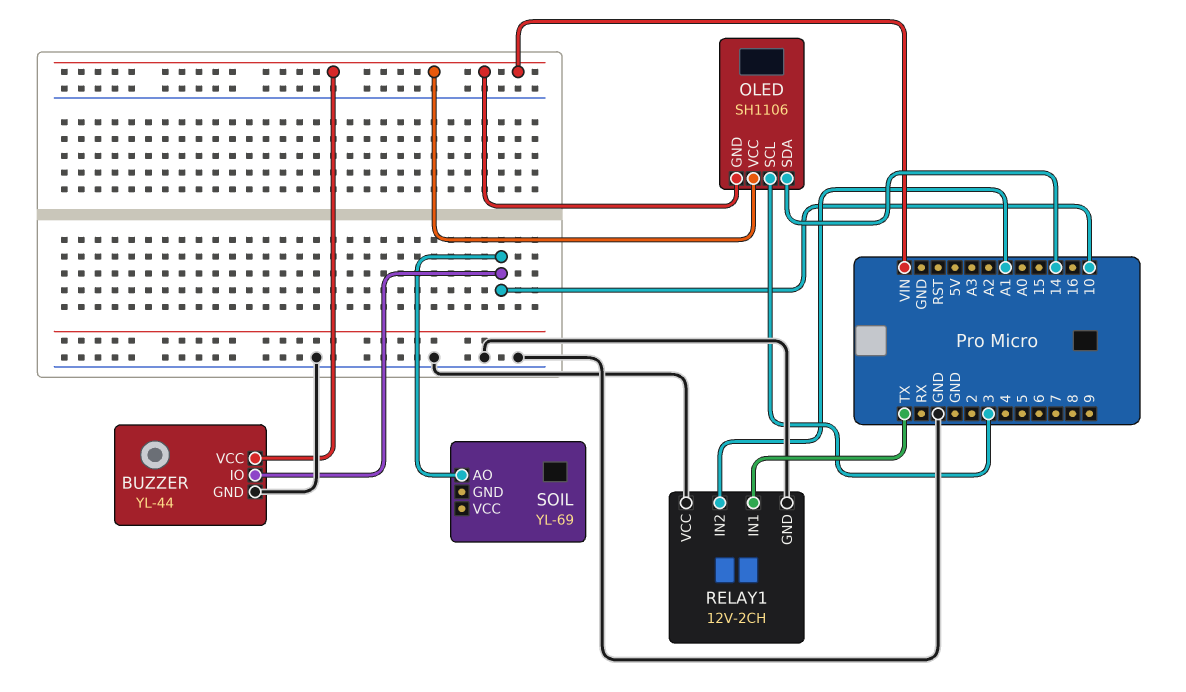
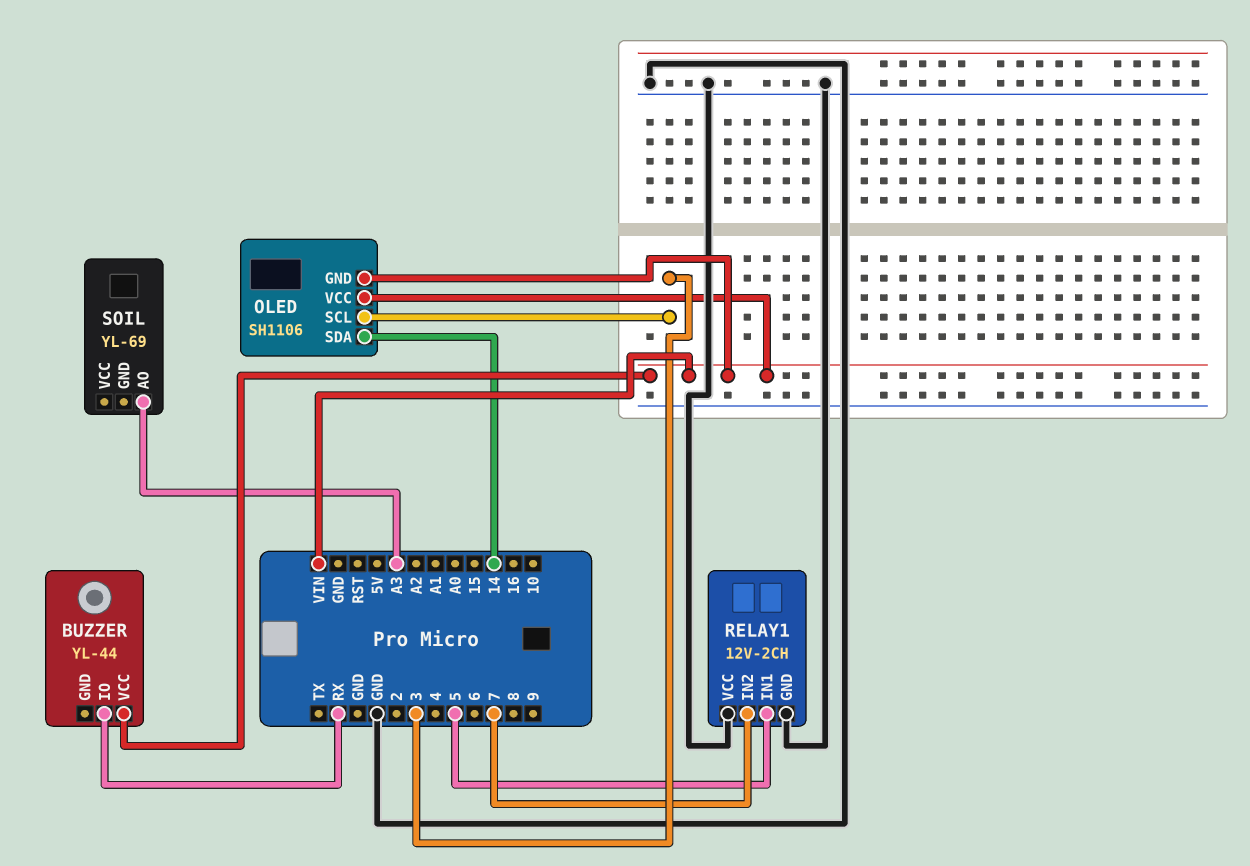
BUZZER pin GND: GND -> none
BUZZER pin IO: 10 -> RX
RELAY1 pin IN1: TX -> 5
RELAY1 pin IN2: A1 -> 7
SOIL pin AO: 10 -> A3

